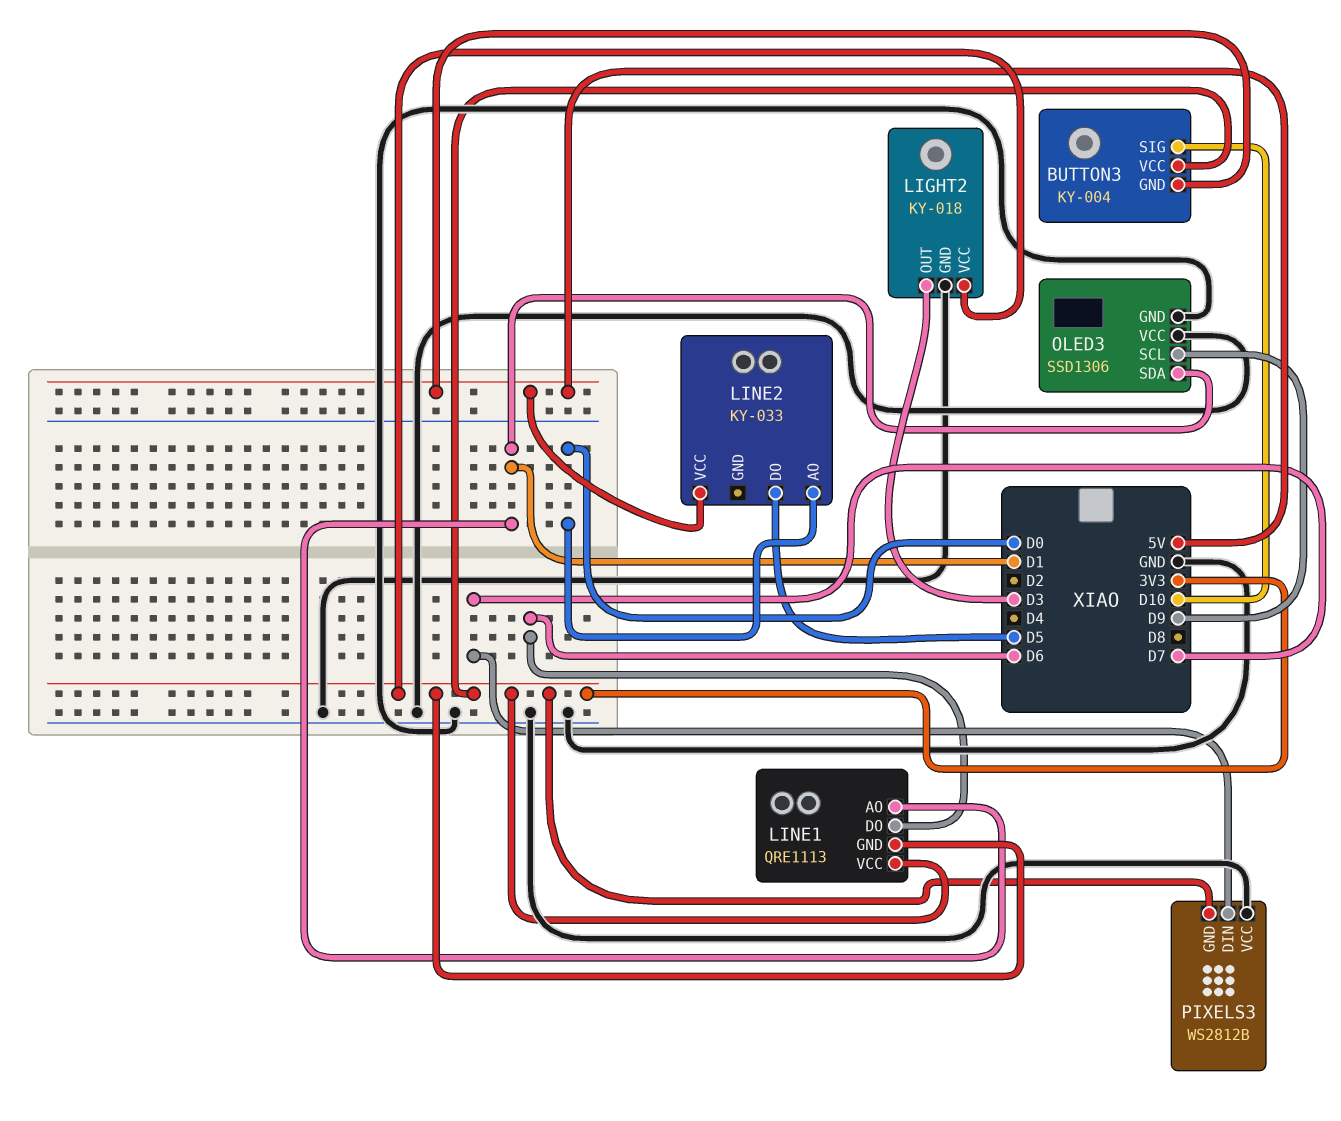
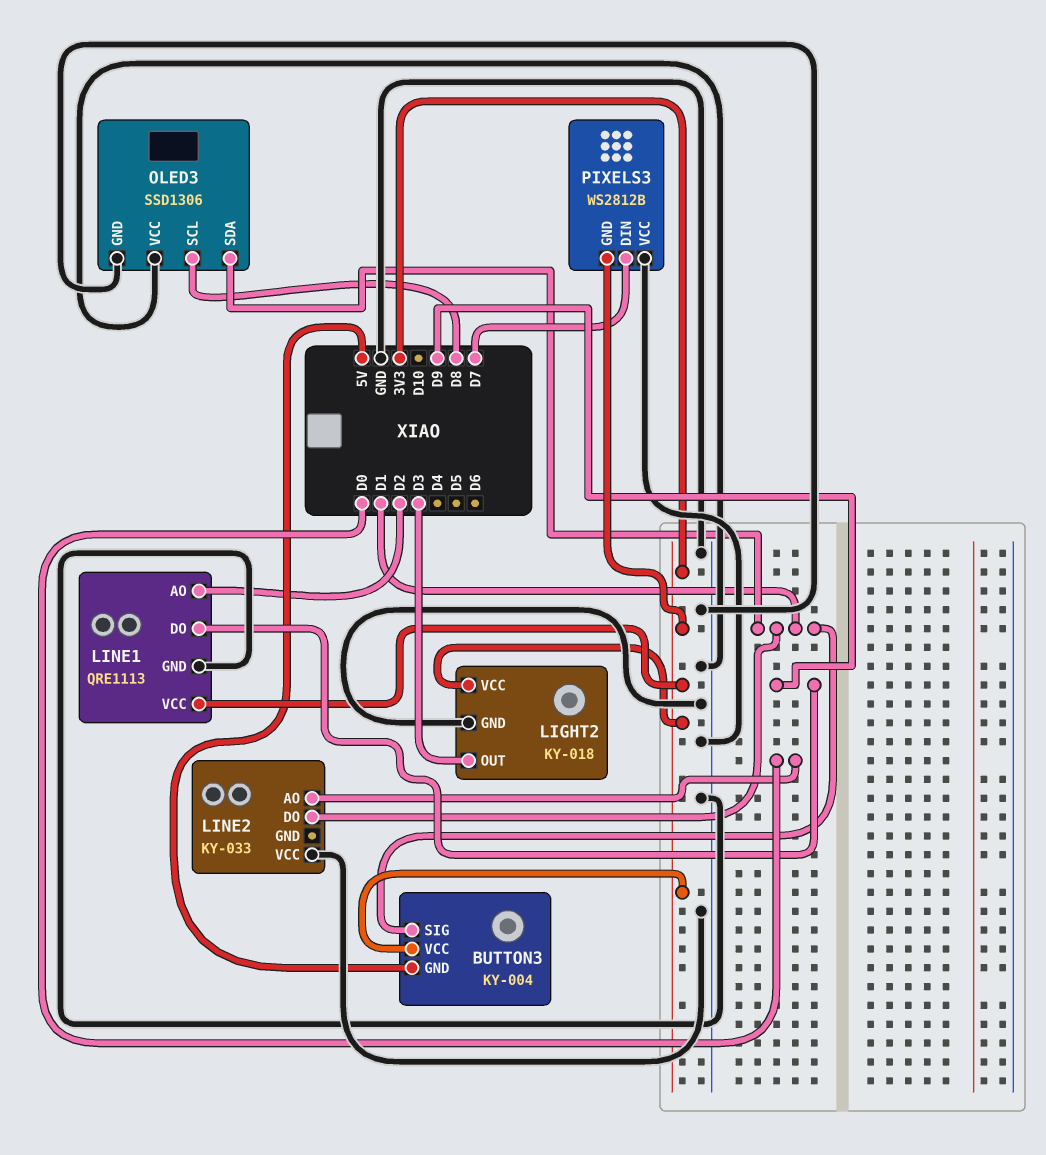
BUTTON3 pin SIG: D10 -> D1
LINE1 pin AO: D1 -> D2
LINE1 pin DO: D6 -> D9
LINE1 pin GND: 3V3 -> GND
LINE2 pin DO: D5 -> D1
LINE2 pin VCC: 5V -> GND
OLED3 pin SCL: D9 -> D8

